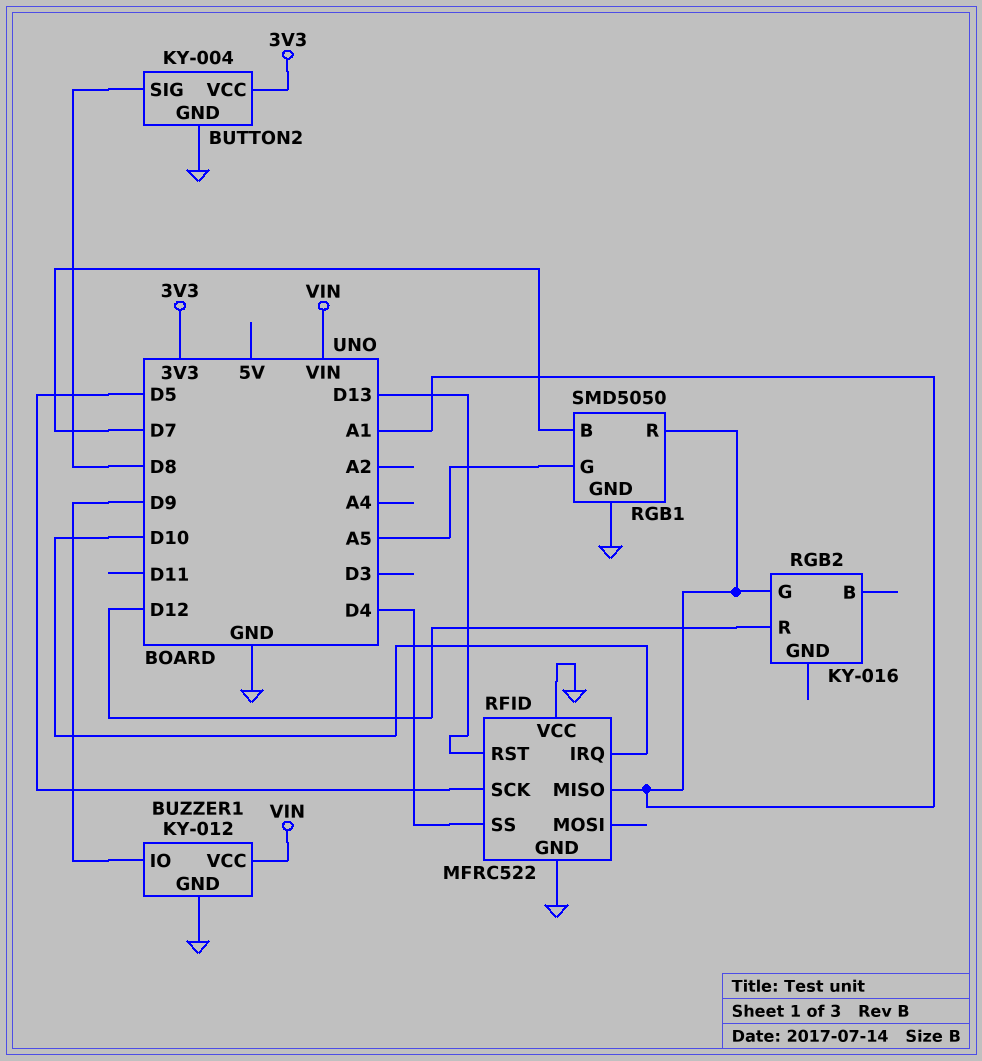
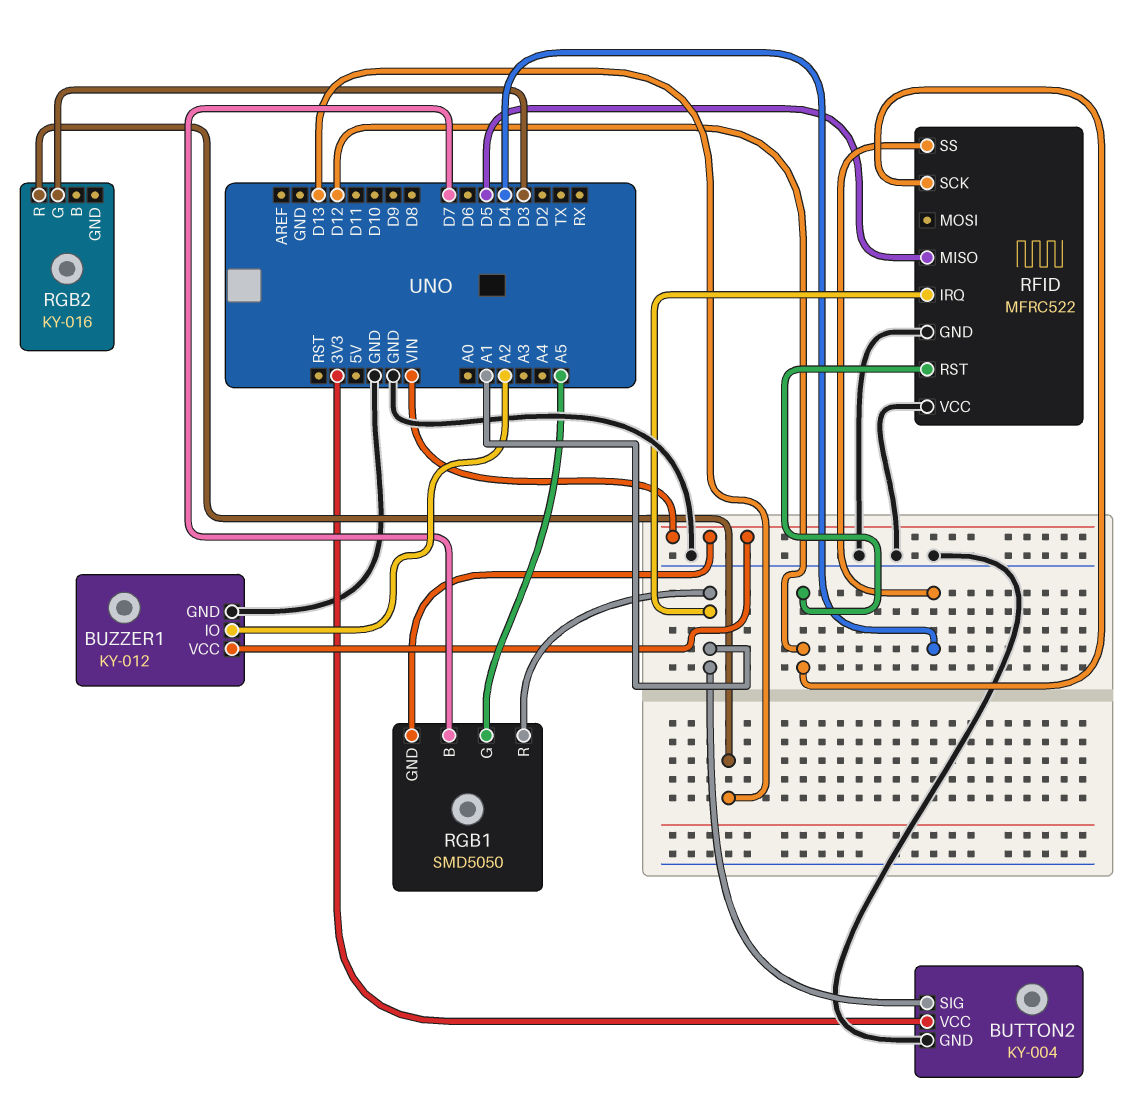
BUTTON2 pin SIG: D8 -> A1
BUZZER1 pin IO: D9 -> A2
RFID pin IRQ: D10 -> A1
RFID pin MISO: A1 -> D5
RFID pin RST: D13 -> D12
RFID pin SCK: D5 -> D12
RGB1 pin GND: GND -> VIN
RGB2 pin G: A1 -> D3
RGB2 pin R: D12 -> D13

